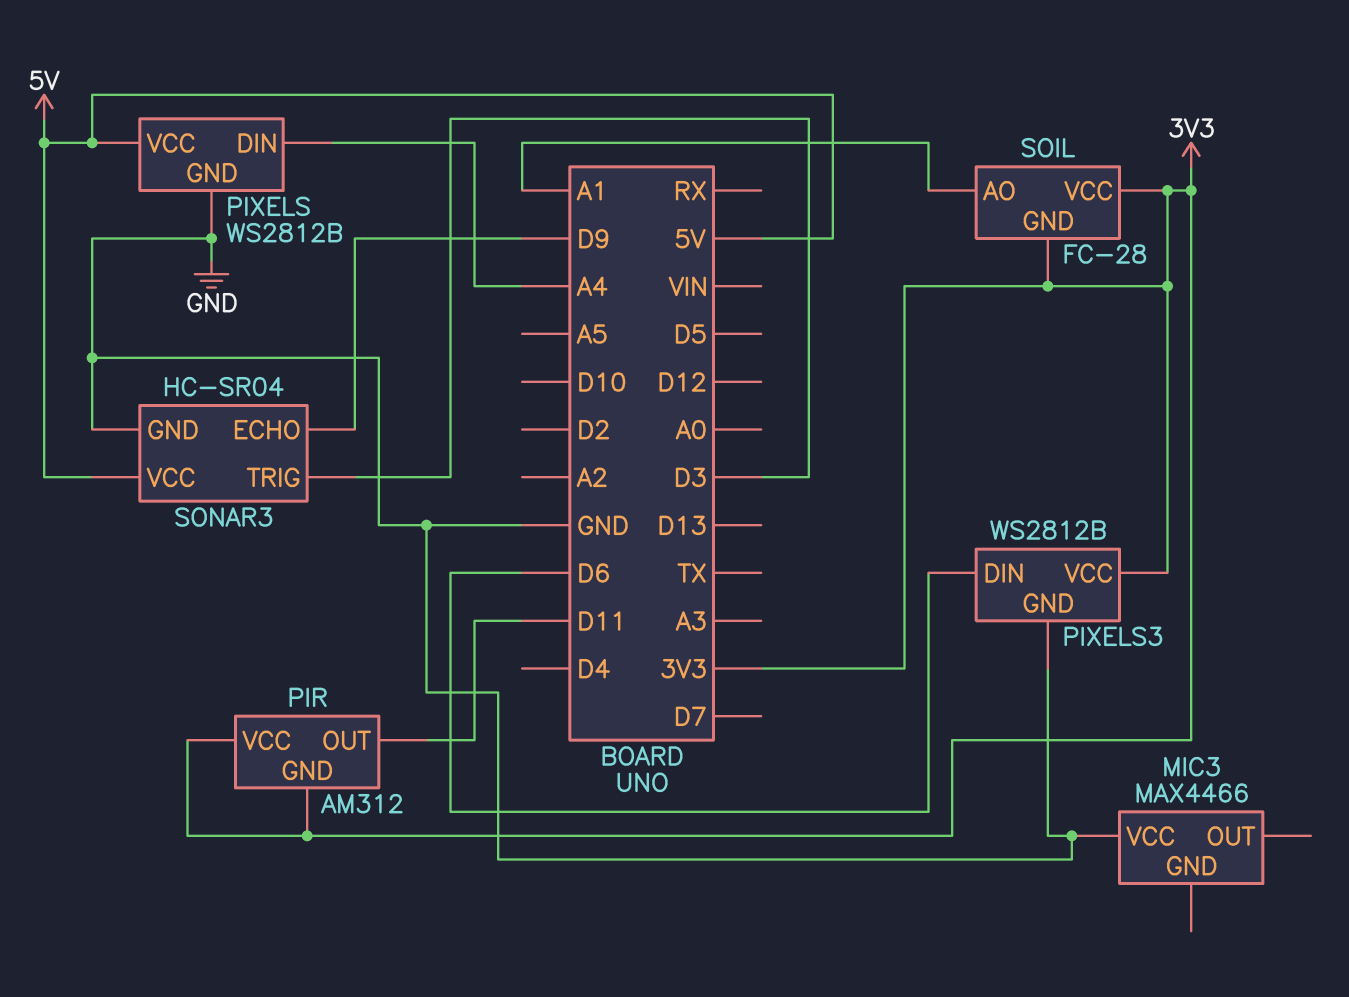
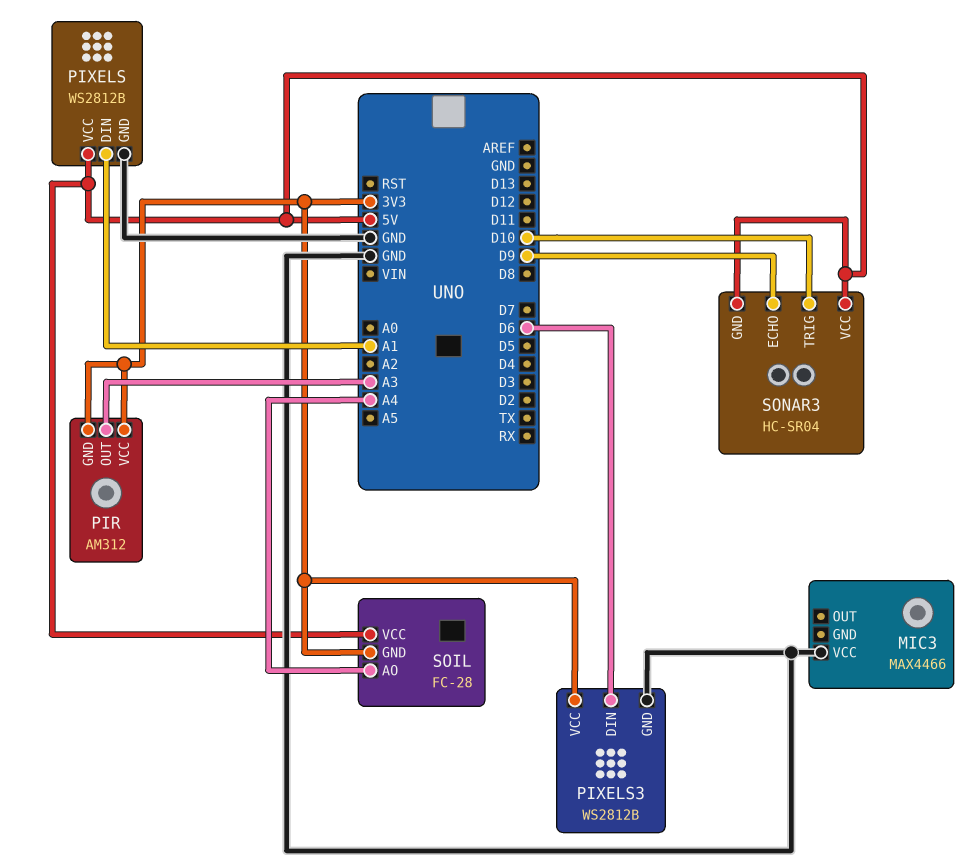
PIR pin OUT: D11 -> A3
PIXELS pin DIN: A4 -> A1
SOIL pin AO: A1 -> A4
SOIL pin VCC: 3V3 -> 5V
SONAR3 pin GND: GND -> 5V
SONAR3 pin TRIG: D3 -> D10

